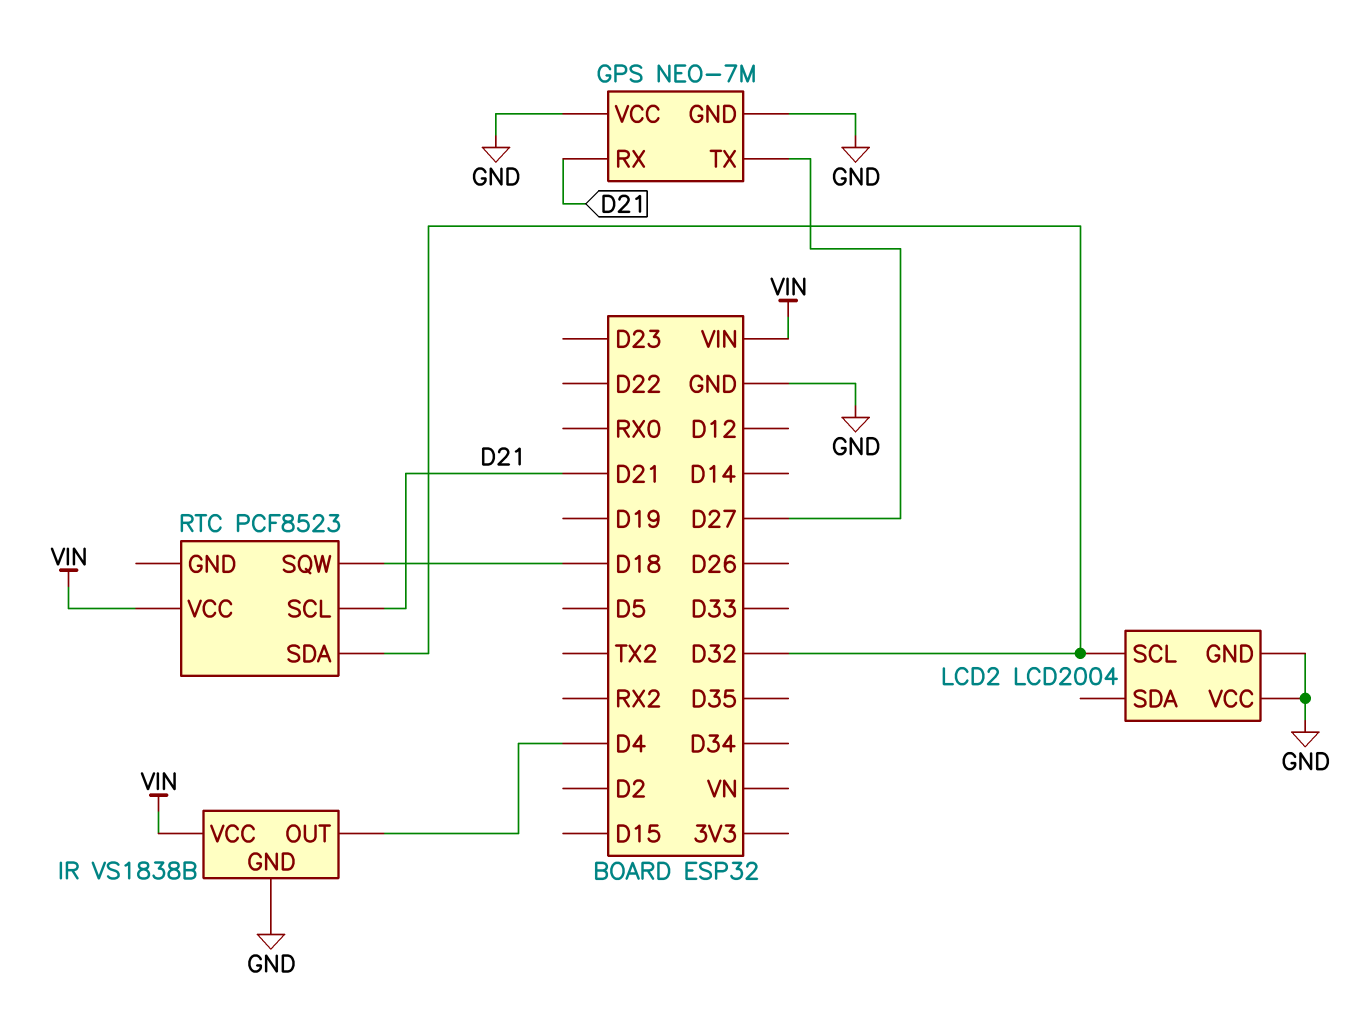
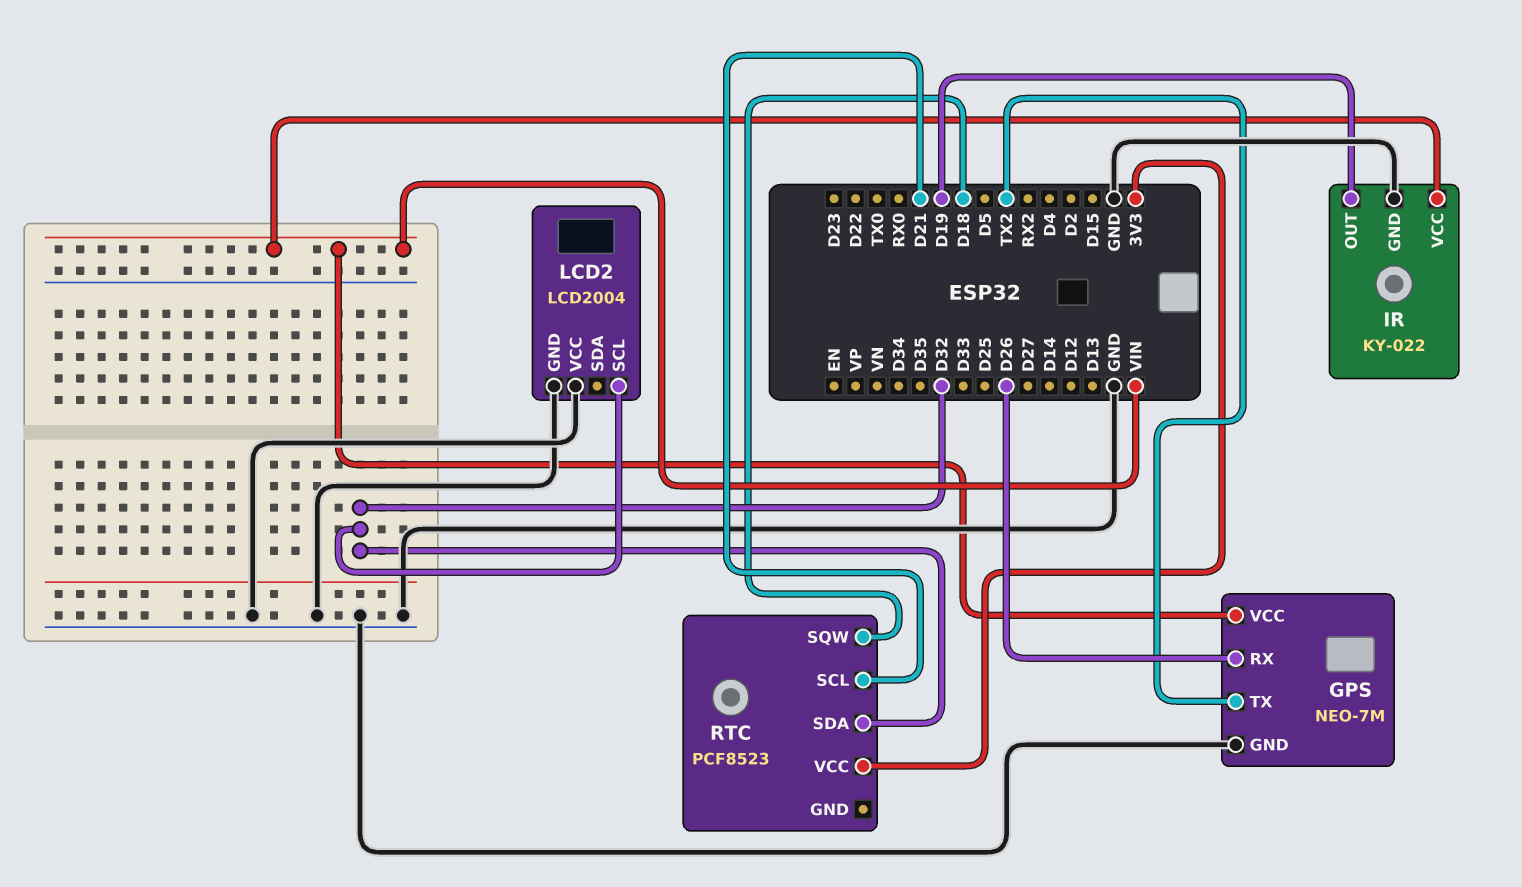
GPS pin RX: D21 -> D26
GPS pin TX: D27 -> TX2
GPS pin VCC: GND -> VIN
IR: VS1838B -> KY-022
IR pin OUT: D4 -> D19
RTC pin VCC: VIN -> 3V3

